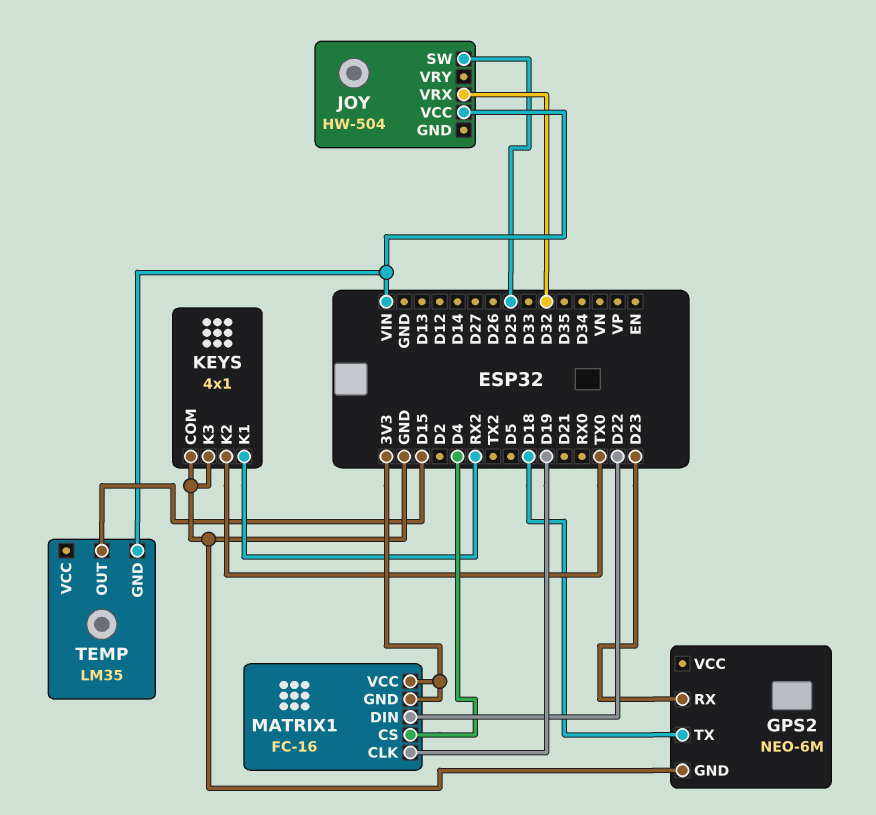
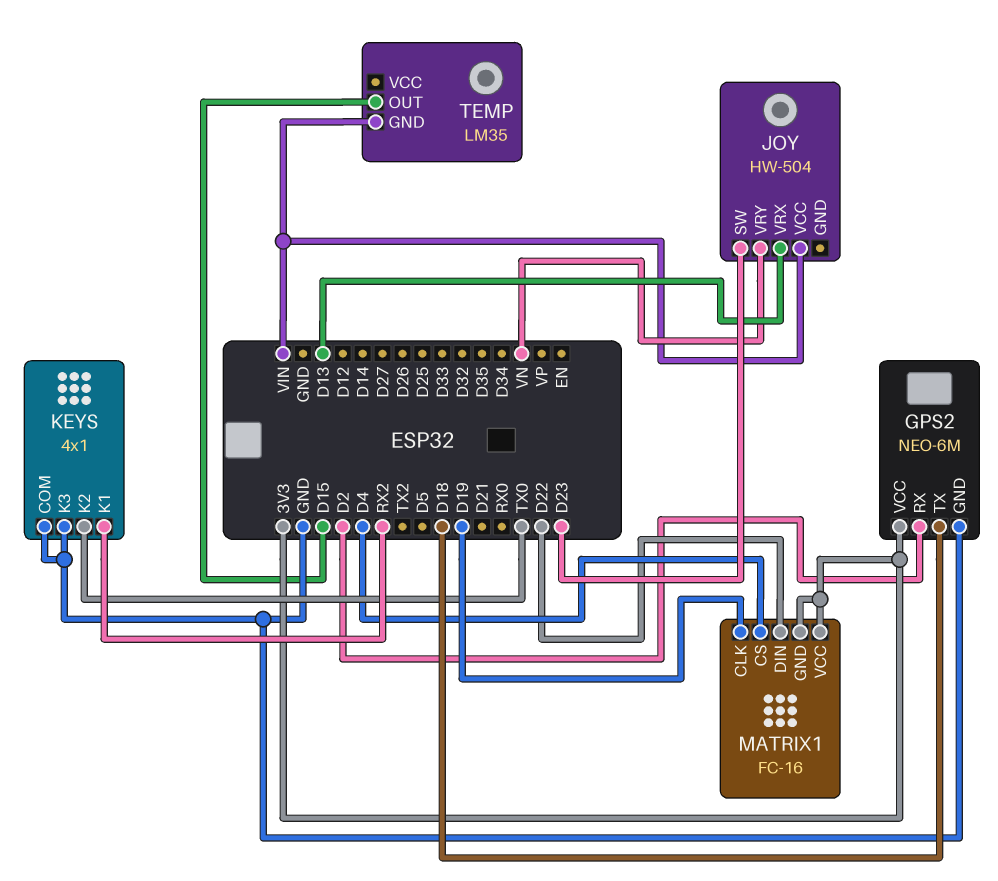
GPS2 pin RX: D23 -> D2
GPS2 pin VCC: none -> 3V3
JOY pin SW: D25 -> D23
JOY pin VRX: D32 -> D13
JOY pin VRY: none -> VN

